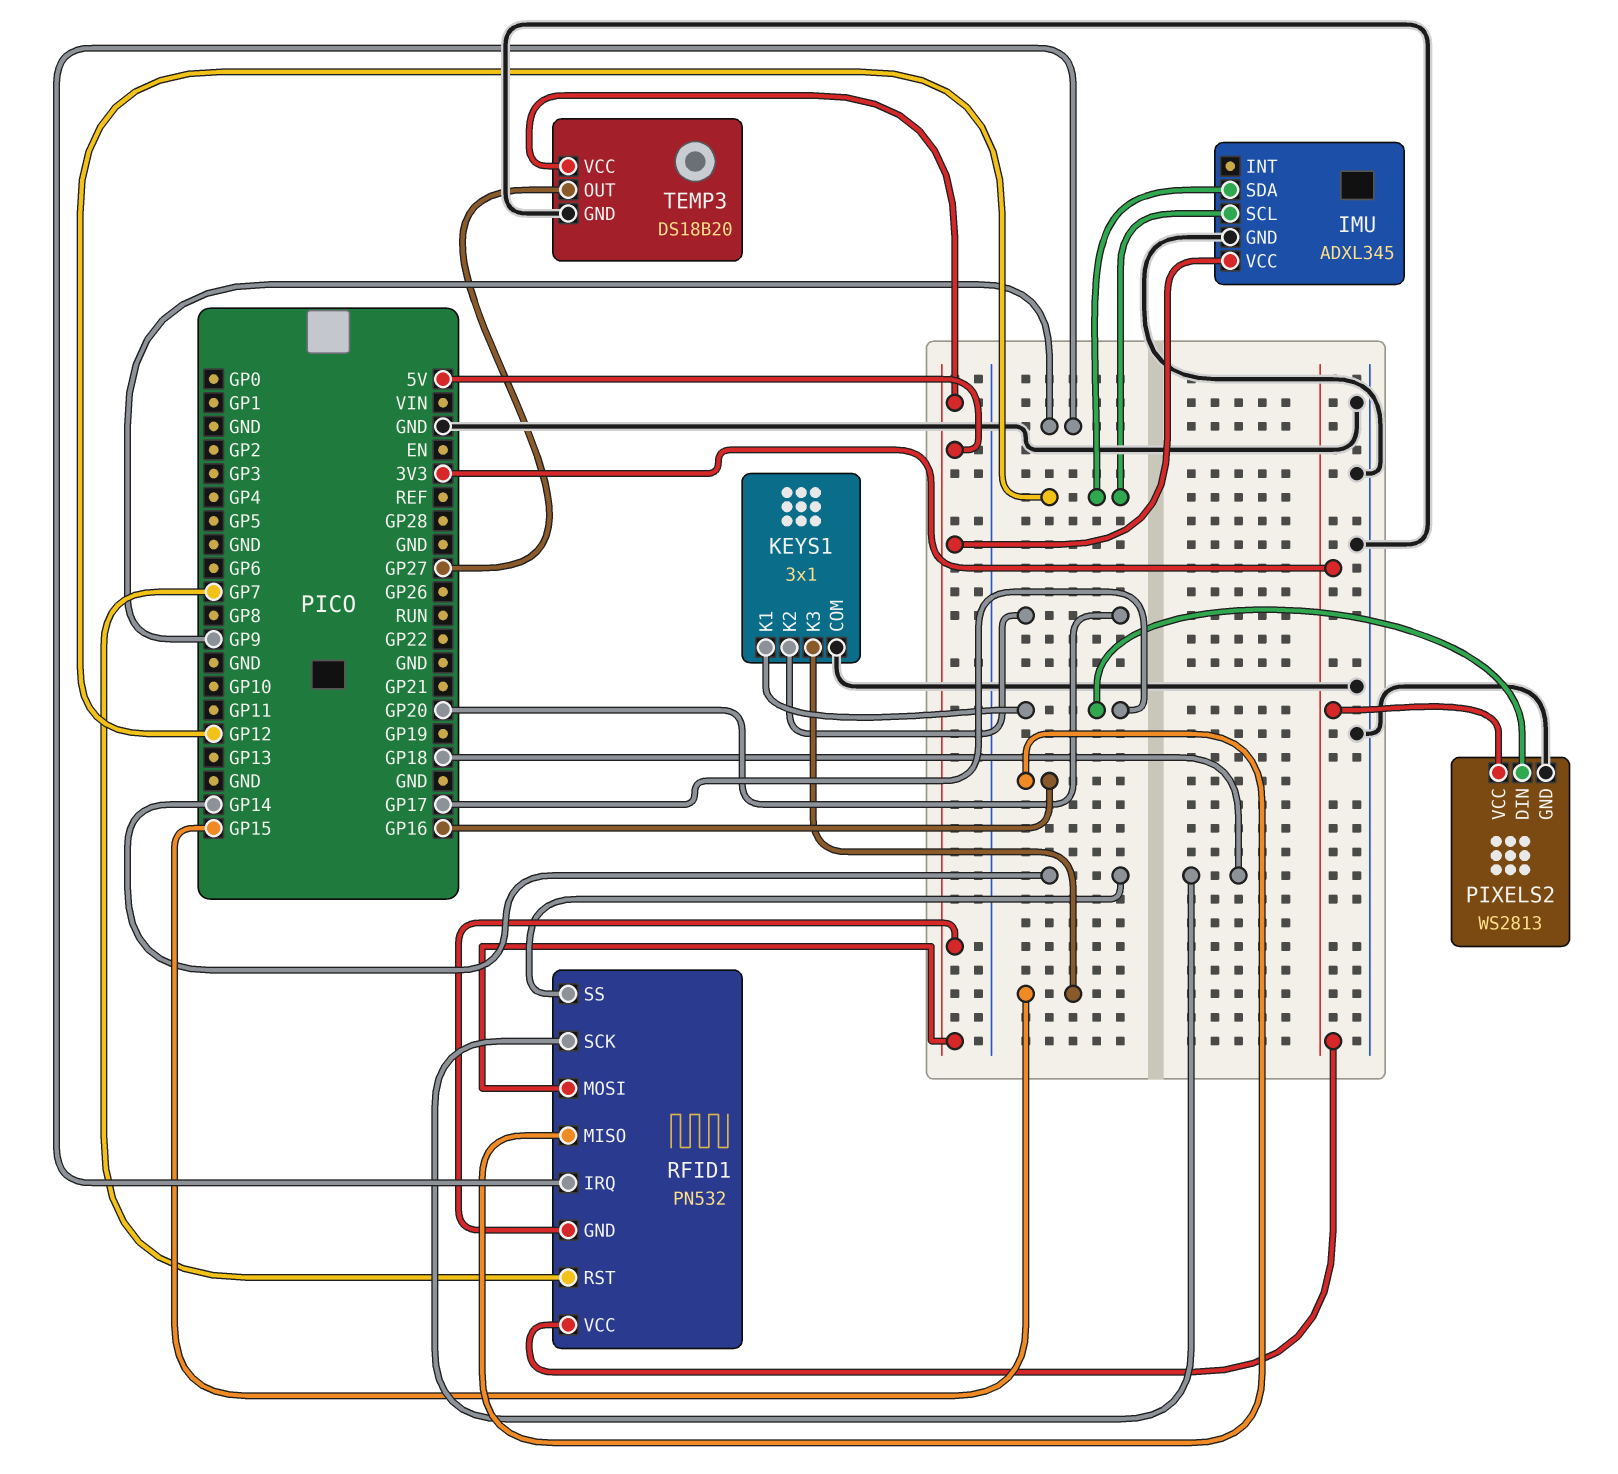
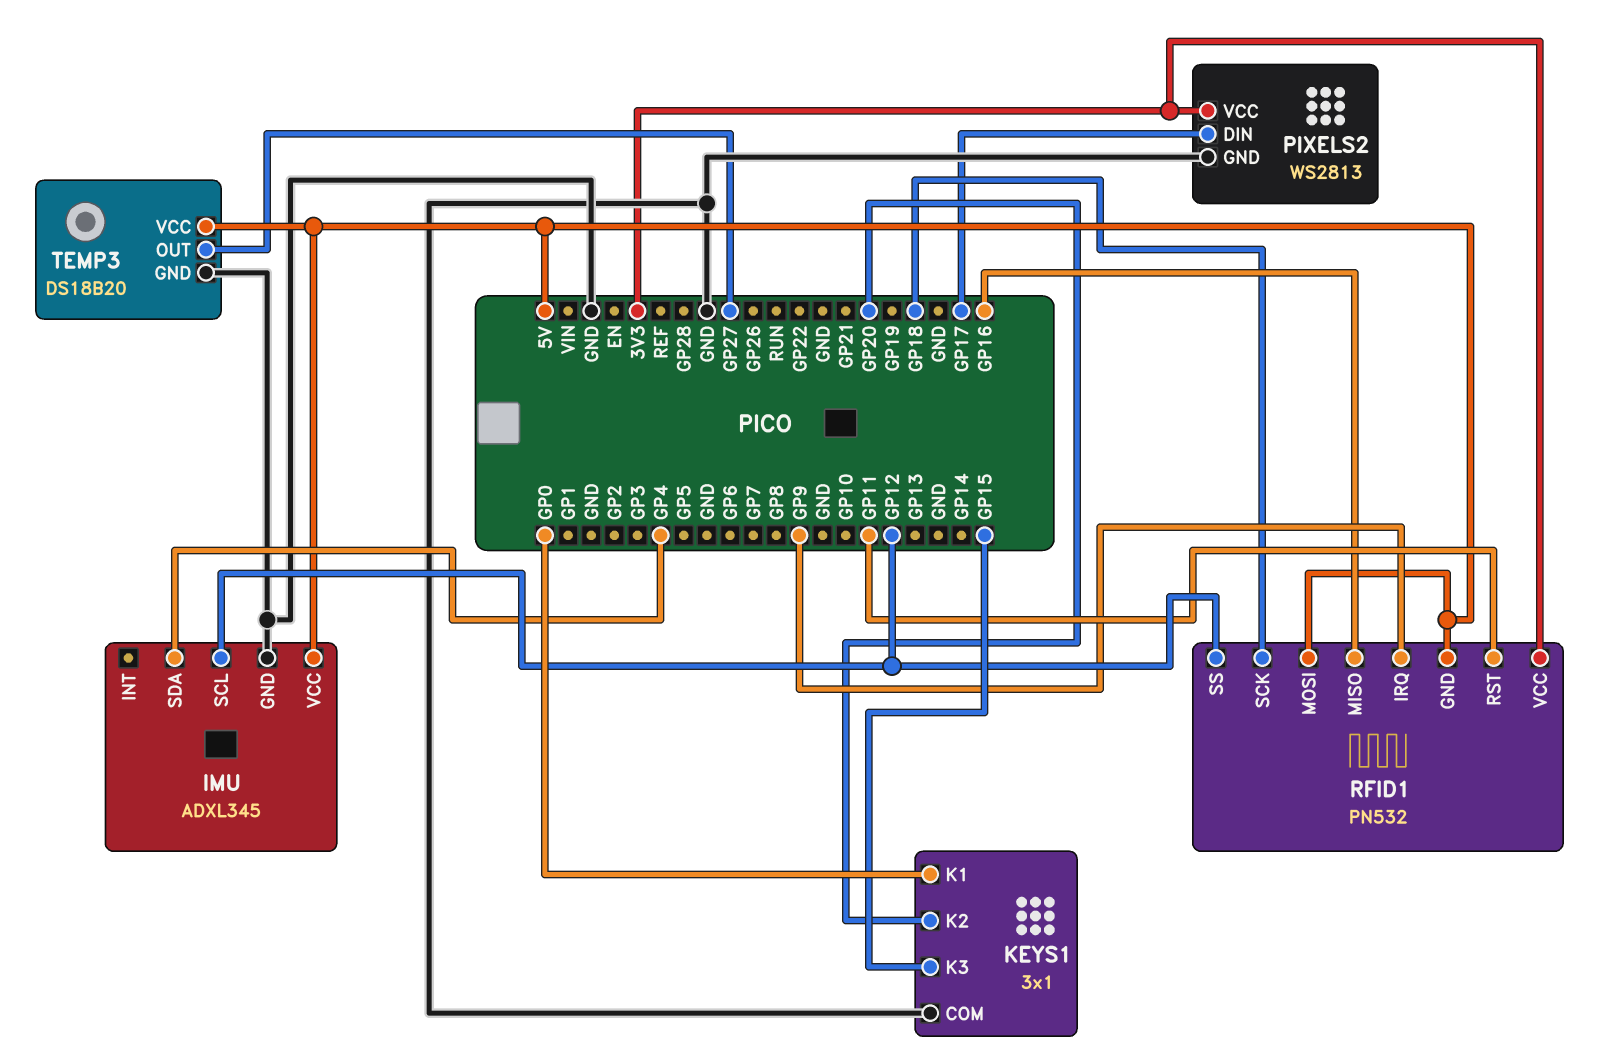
IMU pin SDA: GP12 -> GP4
KEYS1 pin K1: GP17 -> GP0
RFID1 pin RST: GP7 -> GP11
RFID1 pin SS: GP14 -> GP12

